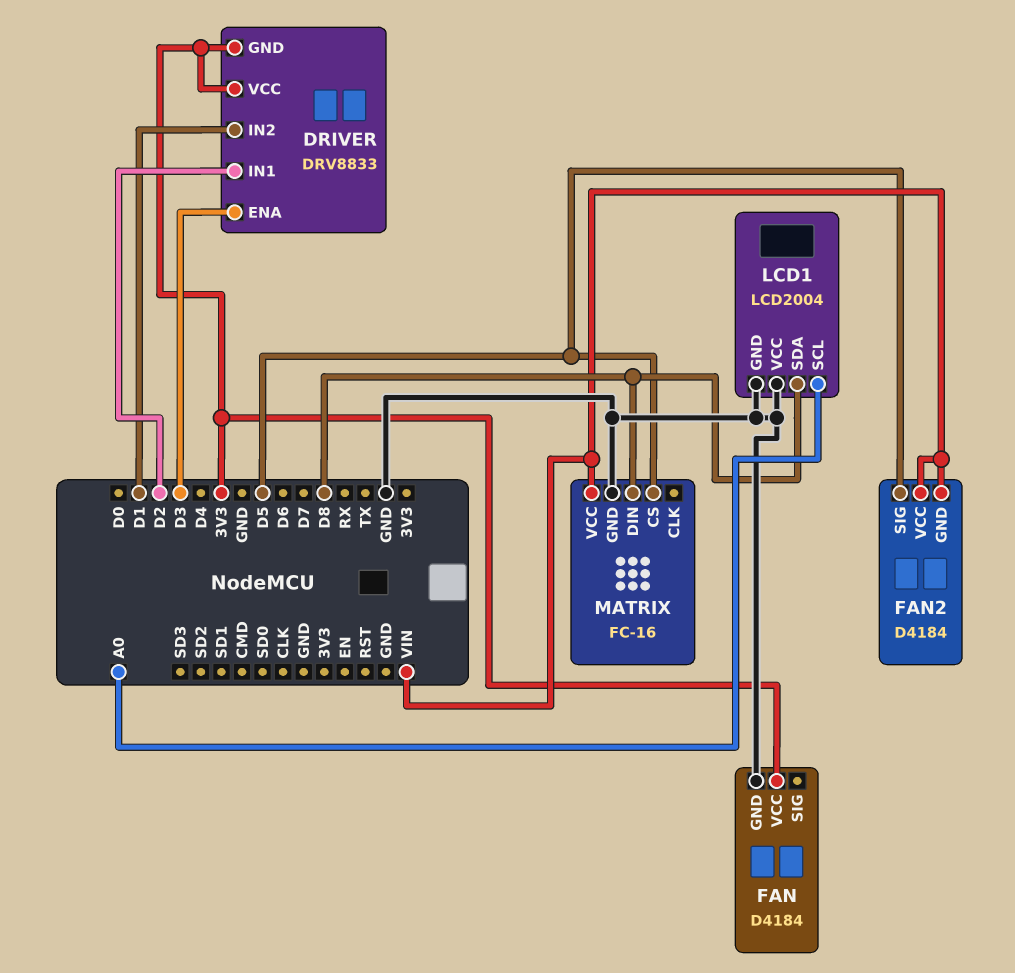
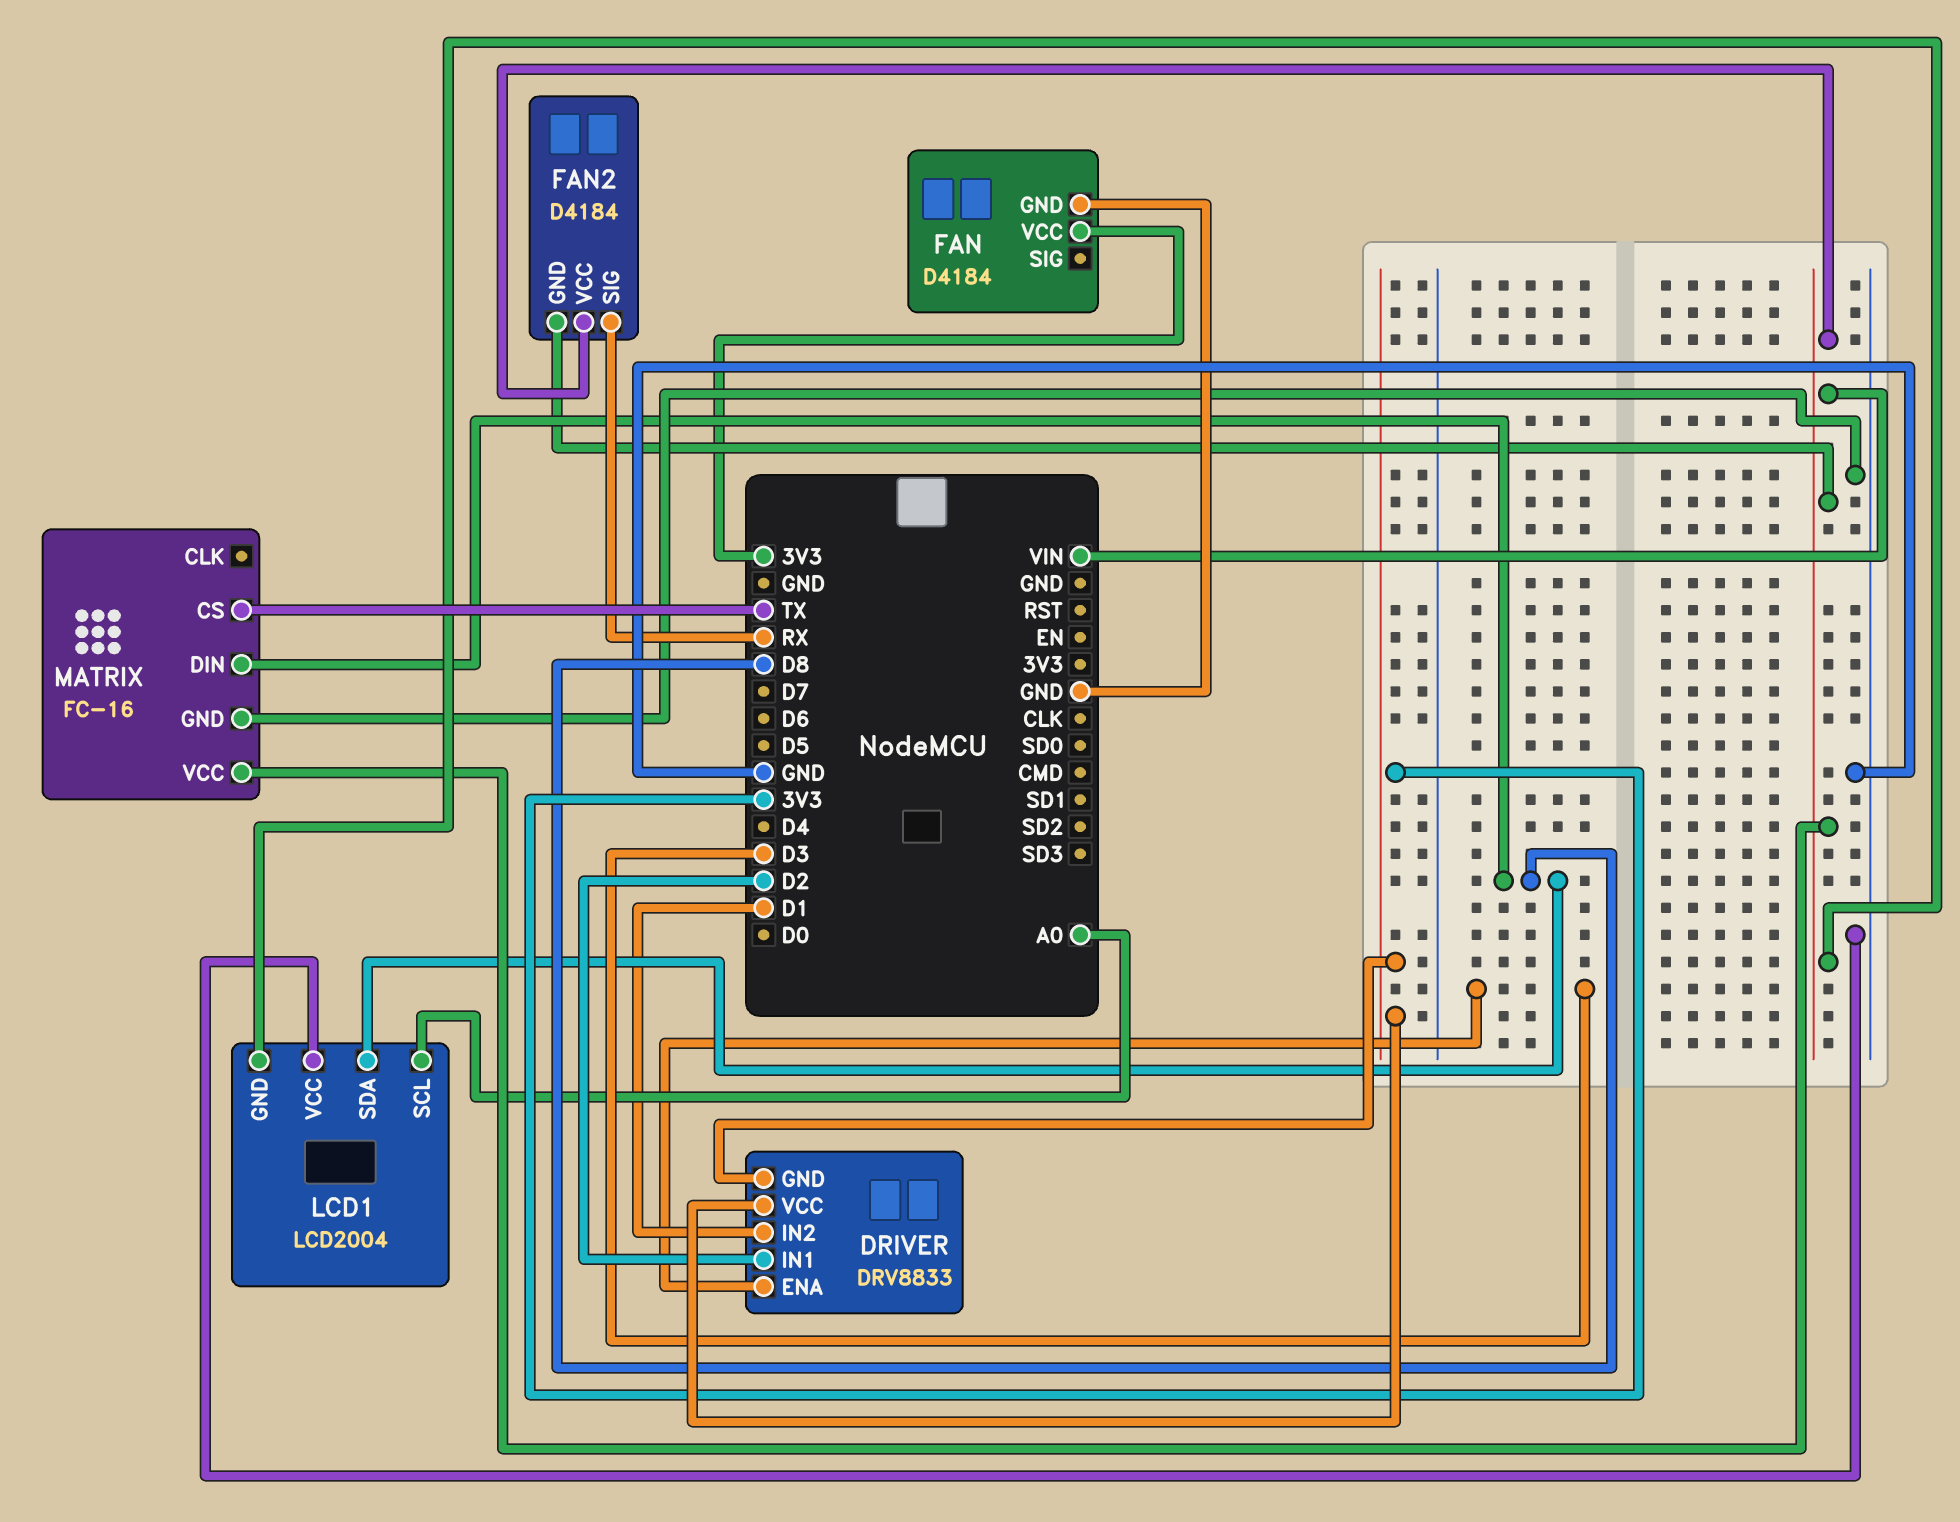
FAN2 pin SIG: D5 -> RX
LCD1 pin GND: GND -> VIN
MATRIX pin CS: D5 -> TX

